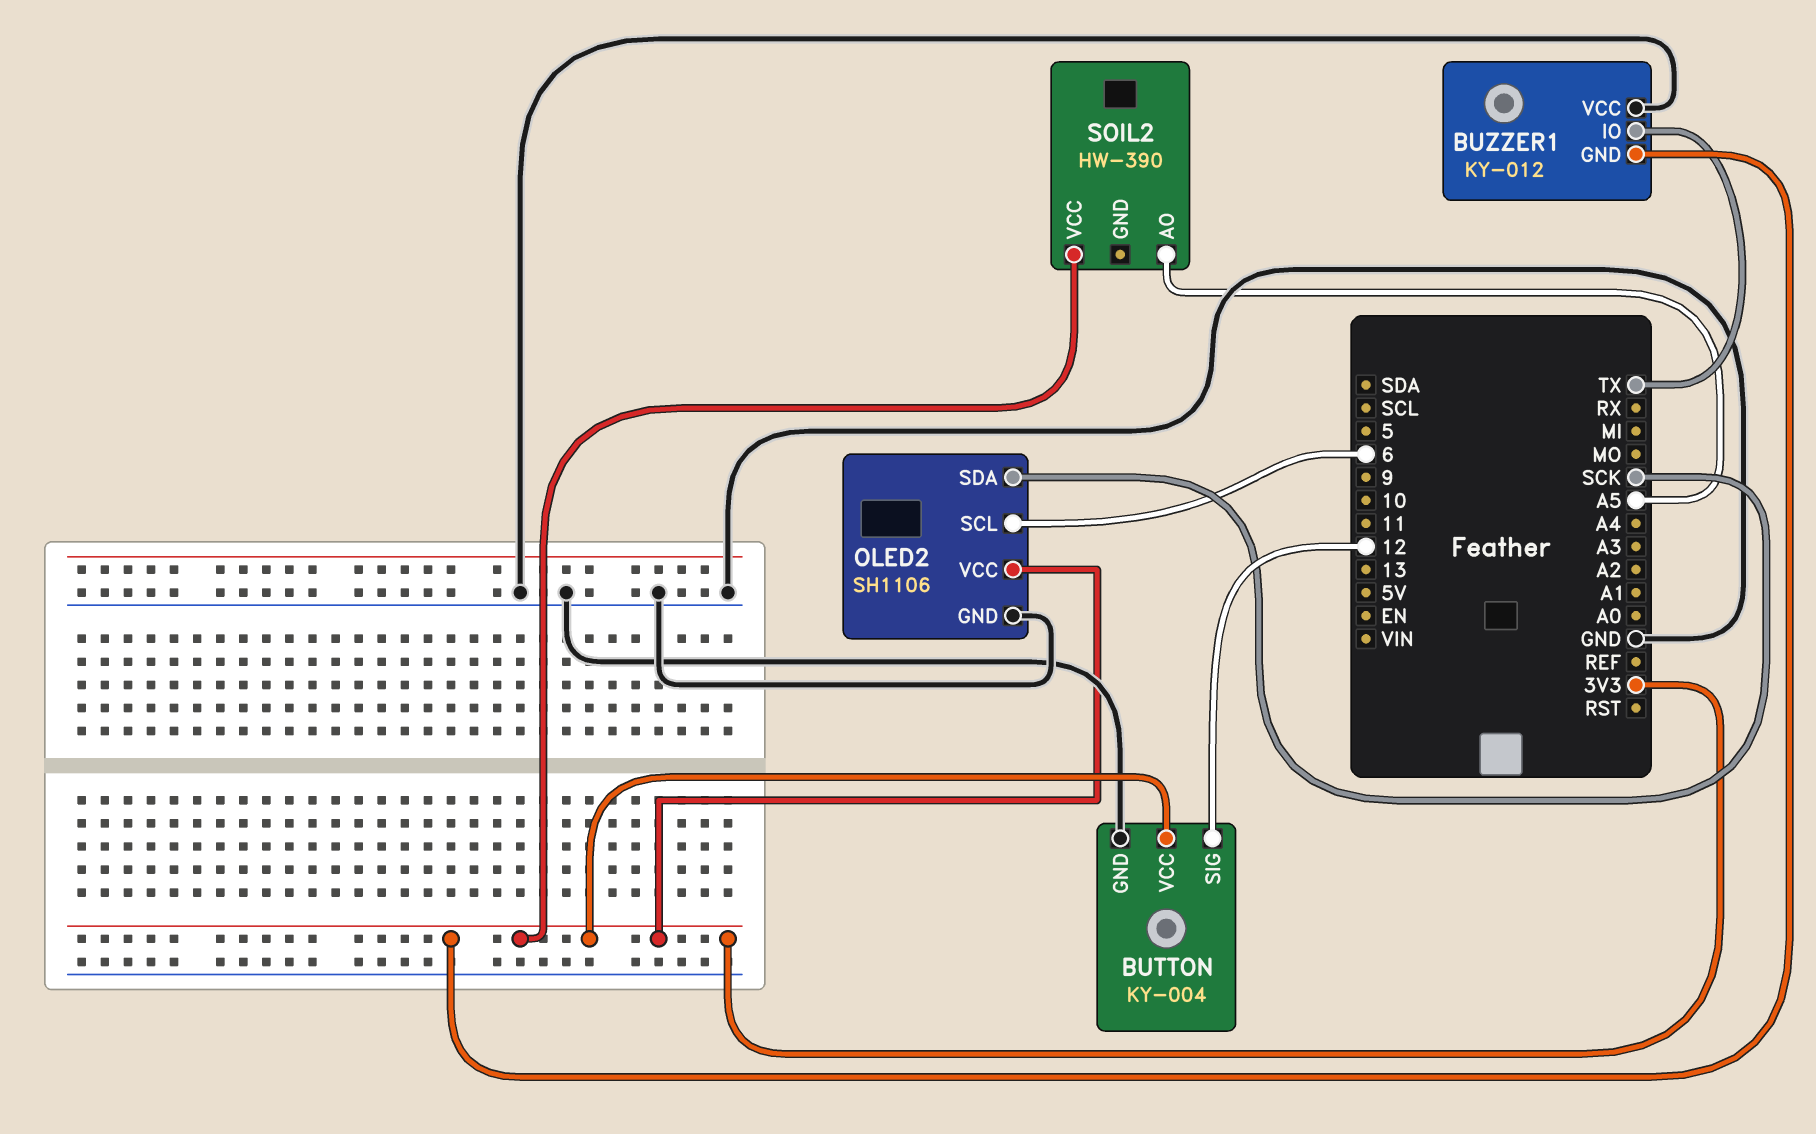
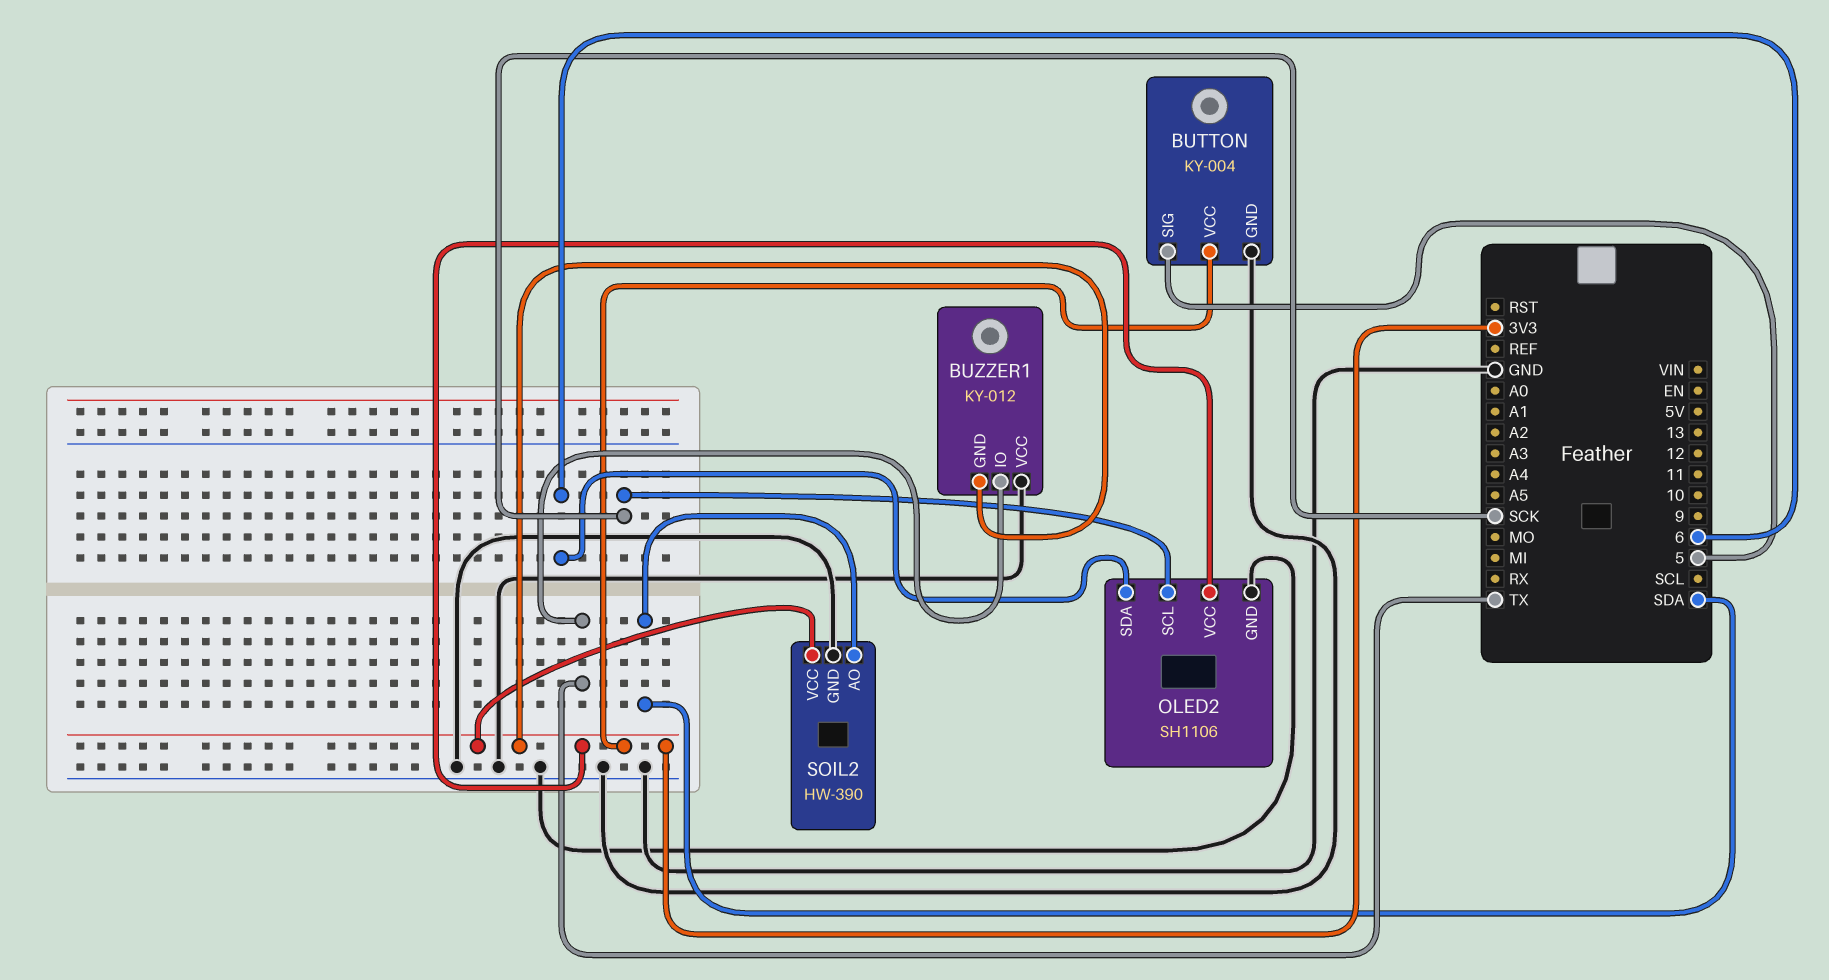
BUTTON pin SIG: 12 -> 5
OLED2 pin SCL: 6 -> SCK
OLED2 pin SDA: SCK -> 6
SOIL2 pin AO: A5 -> SDA
SOIL2 pin GND: none -> GND

